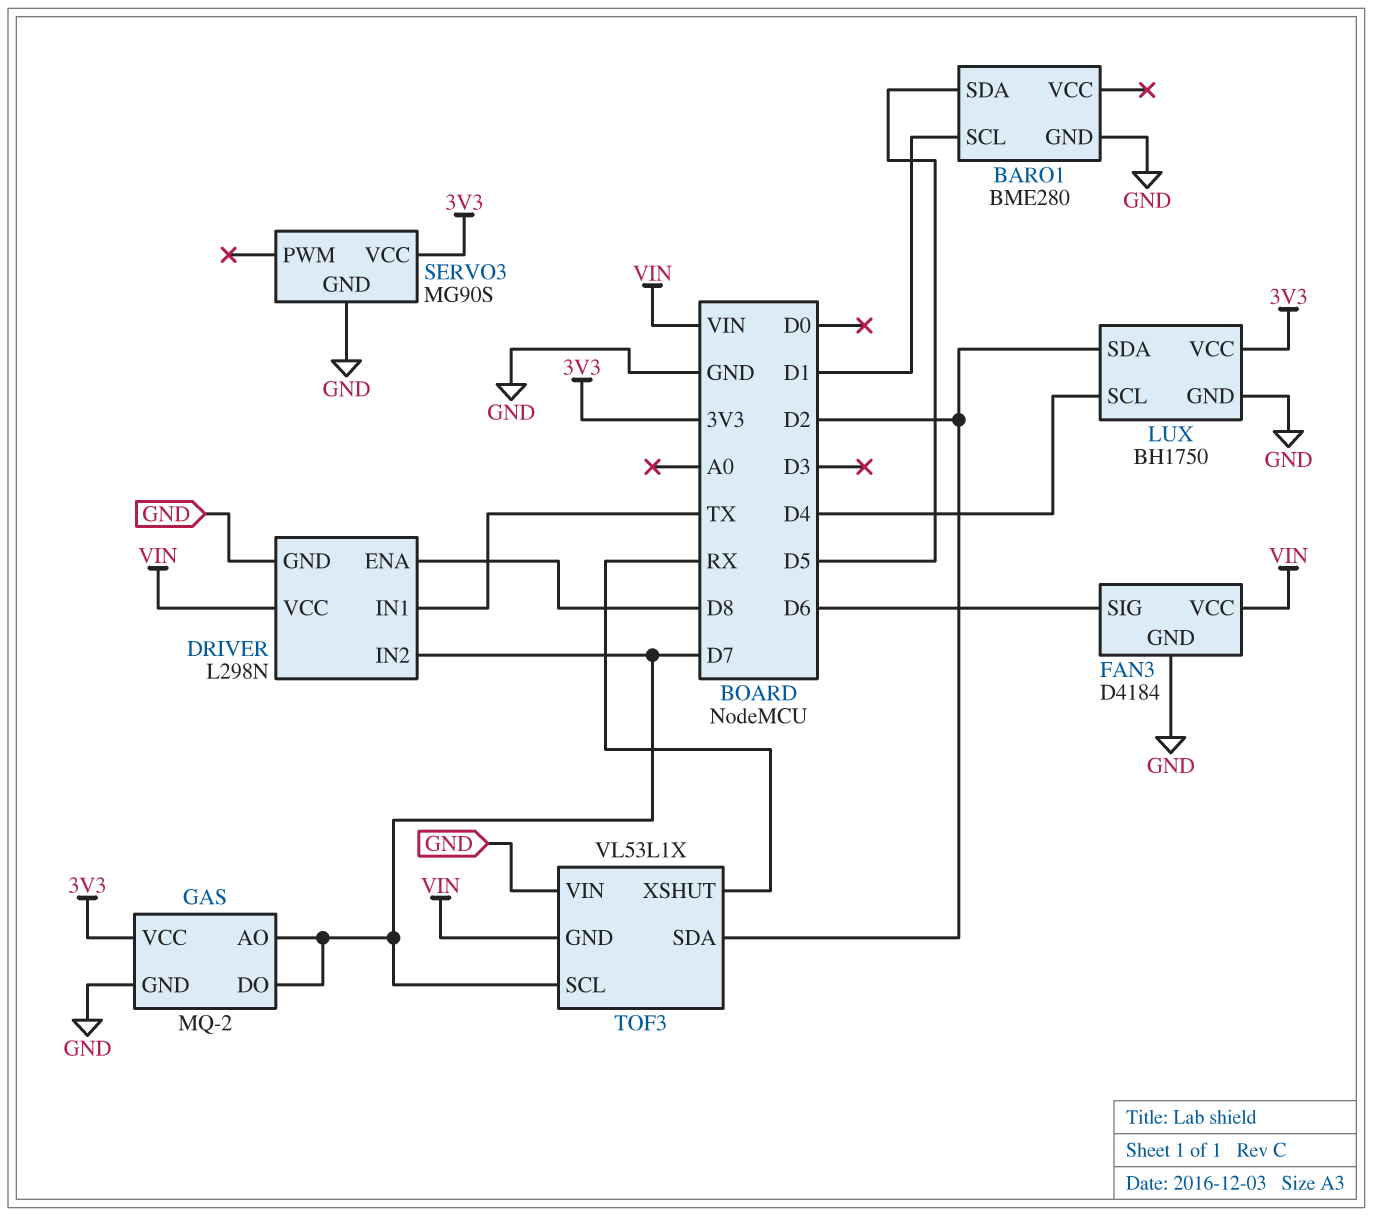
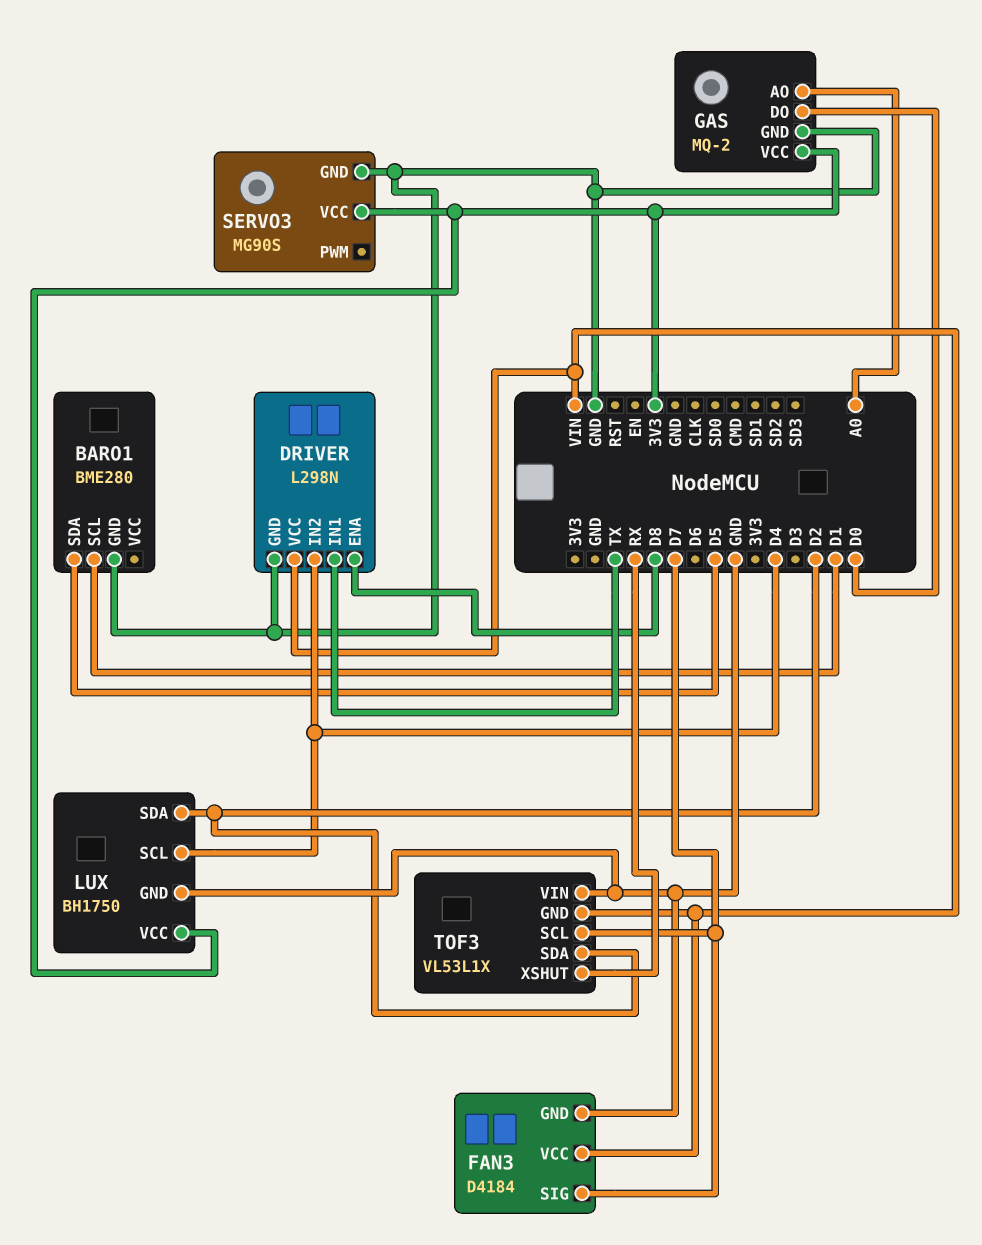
DRIVER pin IN2: D7 -> D4
FAN3 pin SIG: D6 -> D7
GAS pin AO: D7 -> A0
GAS pin DO: D7 -> D0

